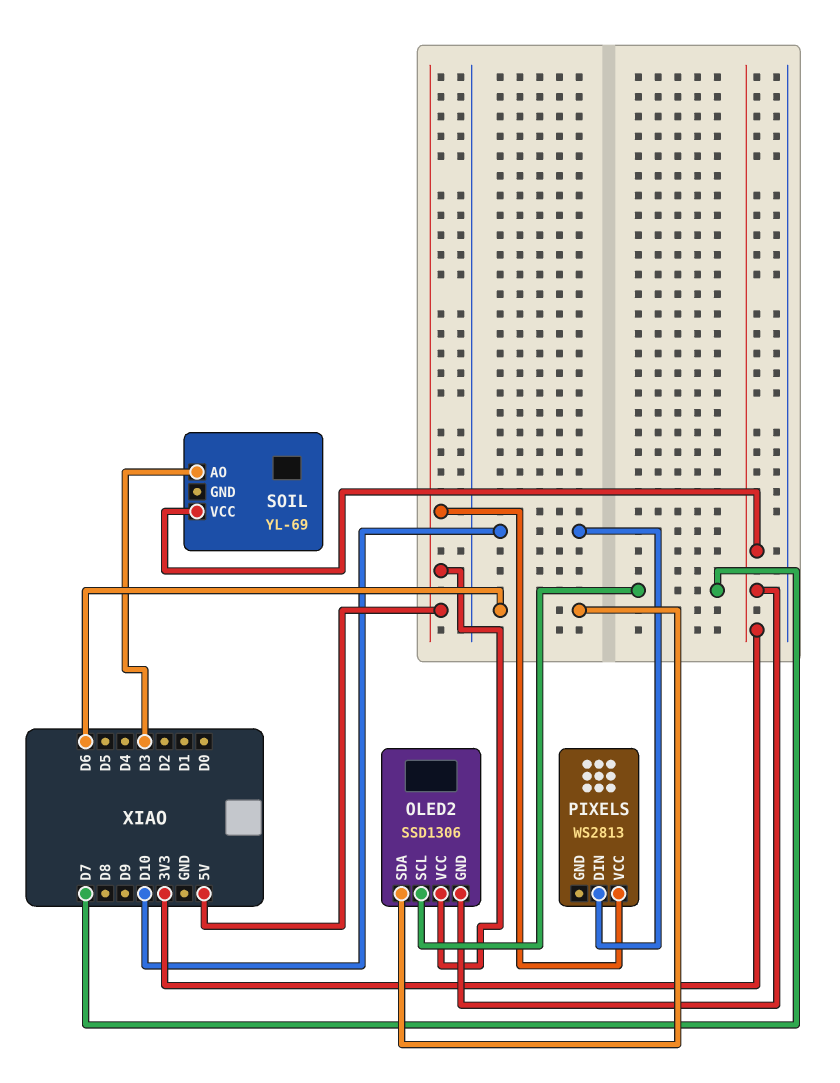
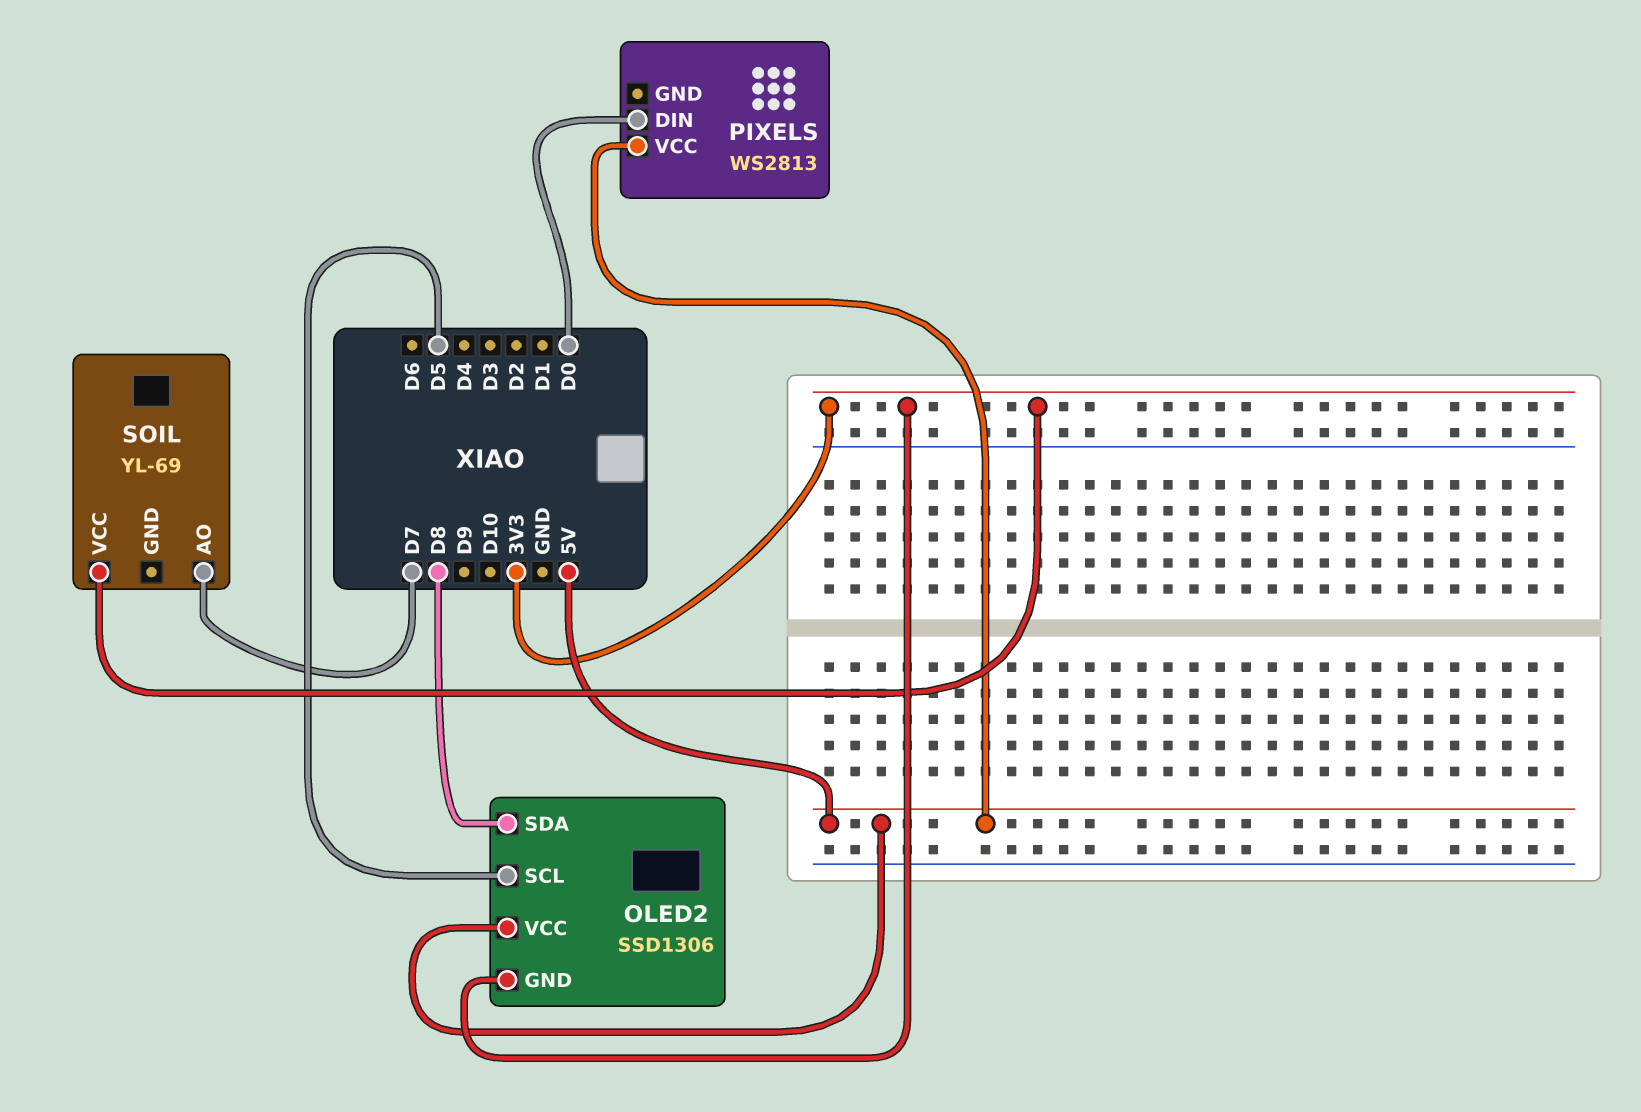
OLED2 pin SCL: D7 -> D5
OLED2 pin SDA: D6 -> D8
PIXELS pin DIN: D10 -> D0
SOIL pin AO: D3 -> D7

